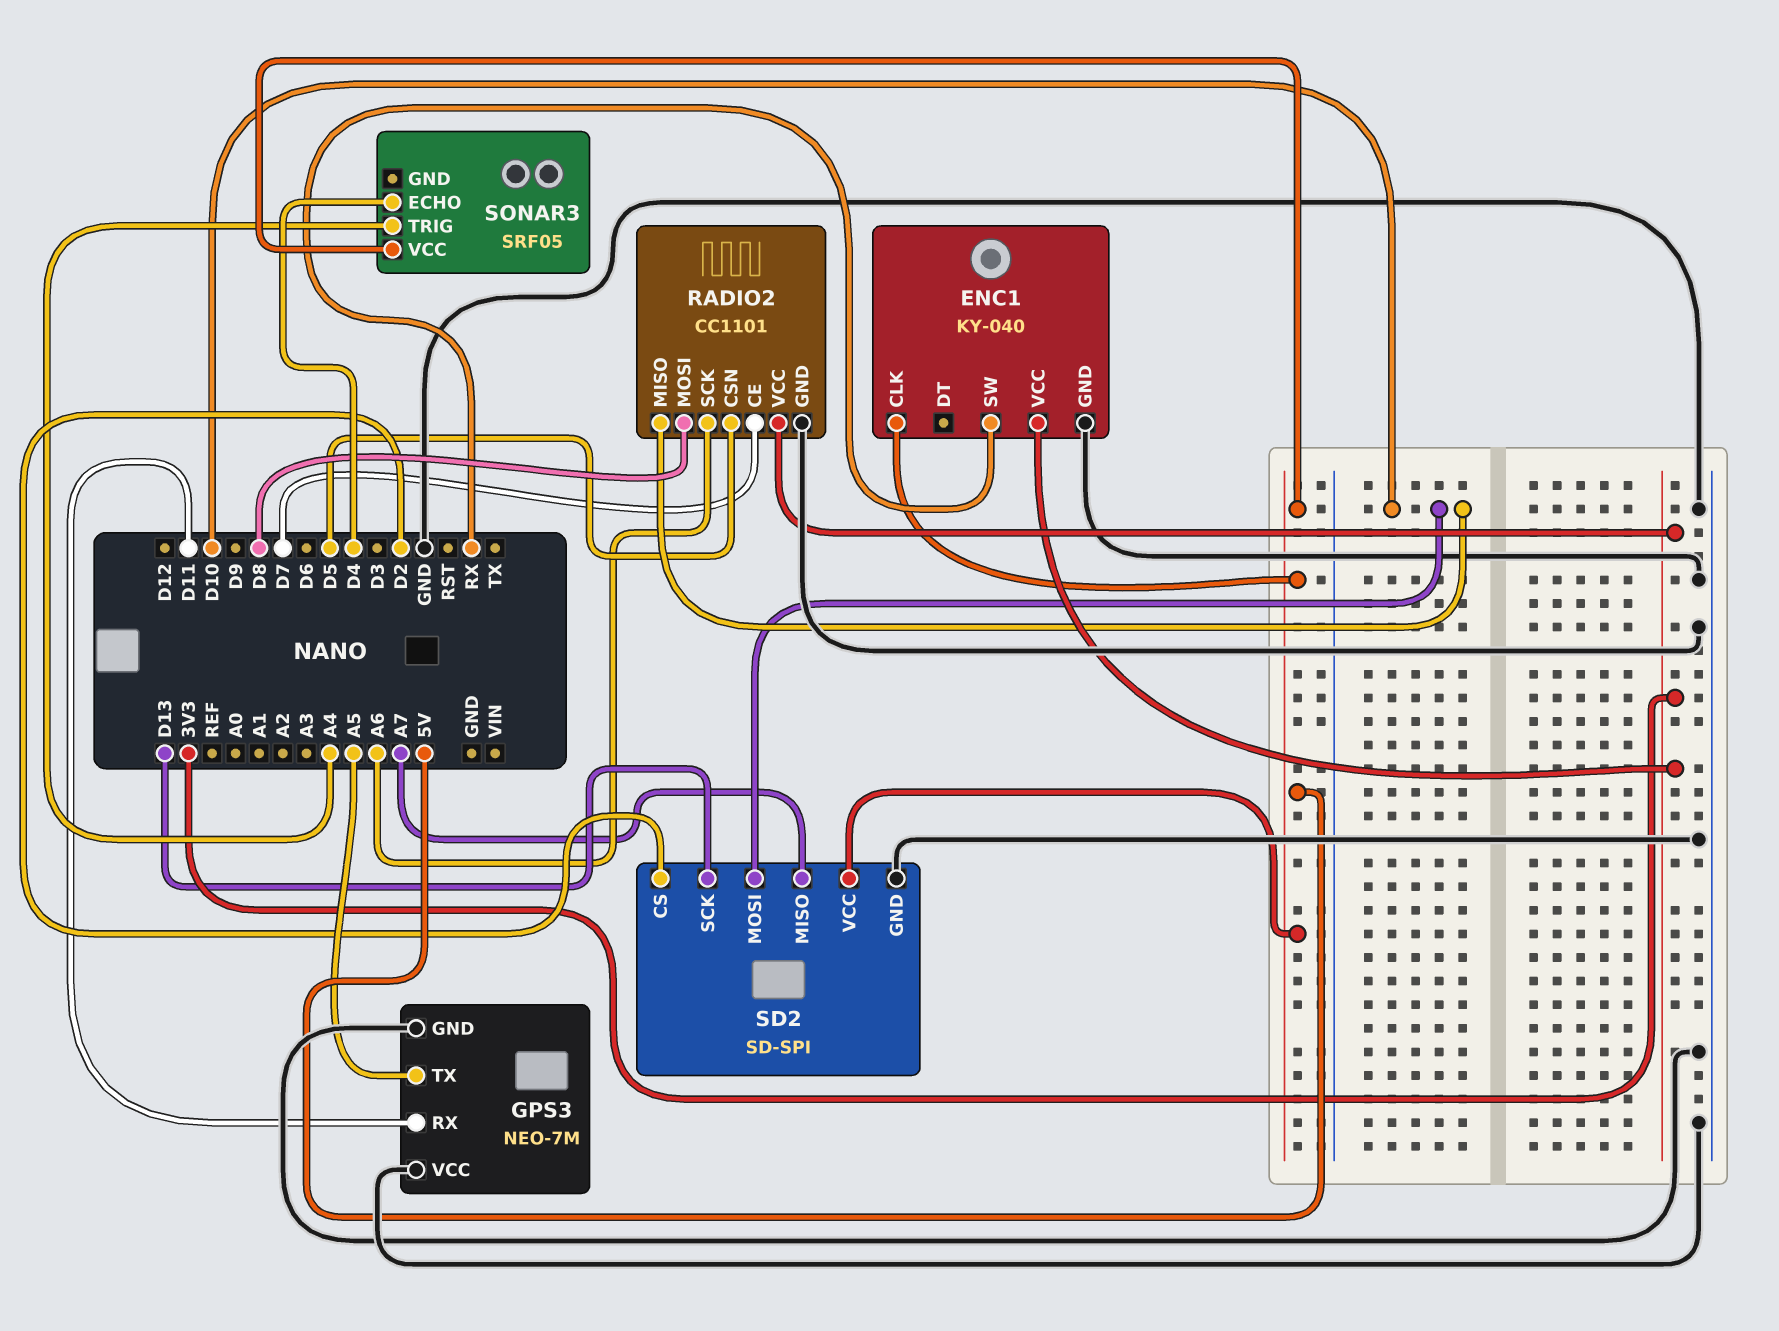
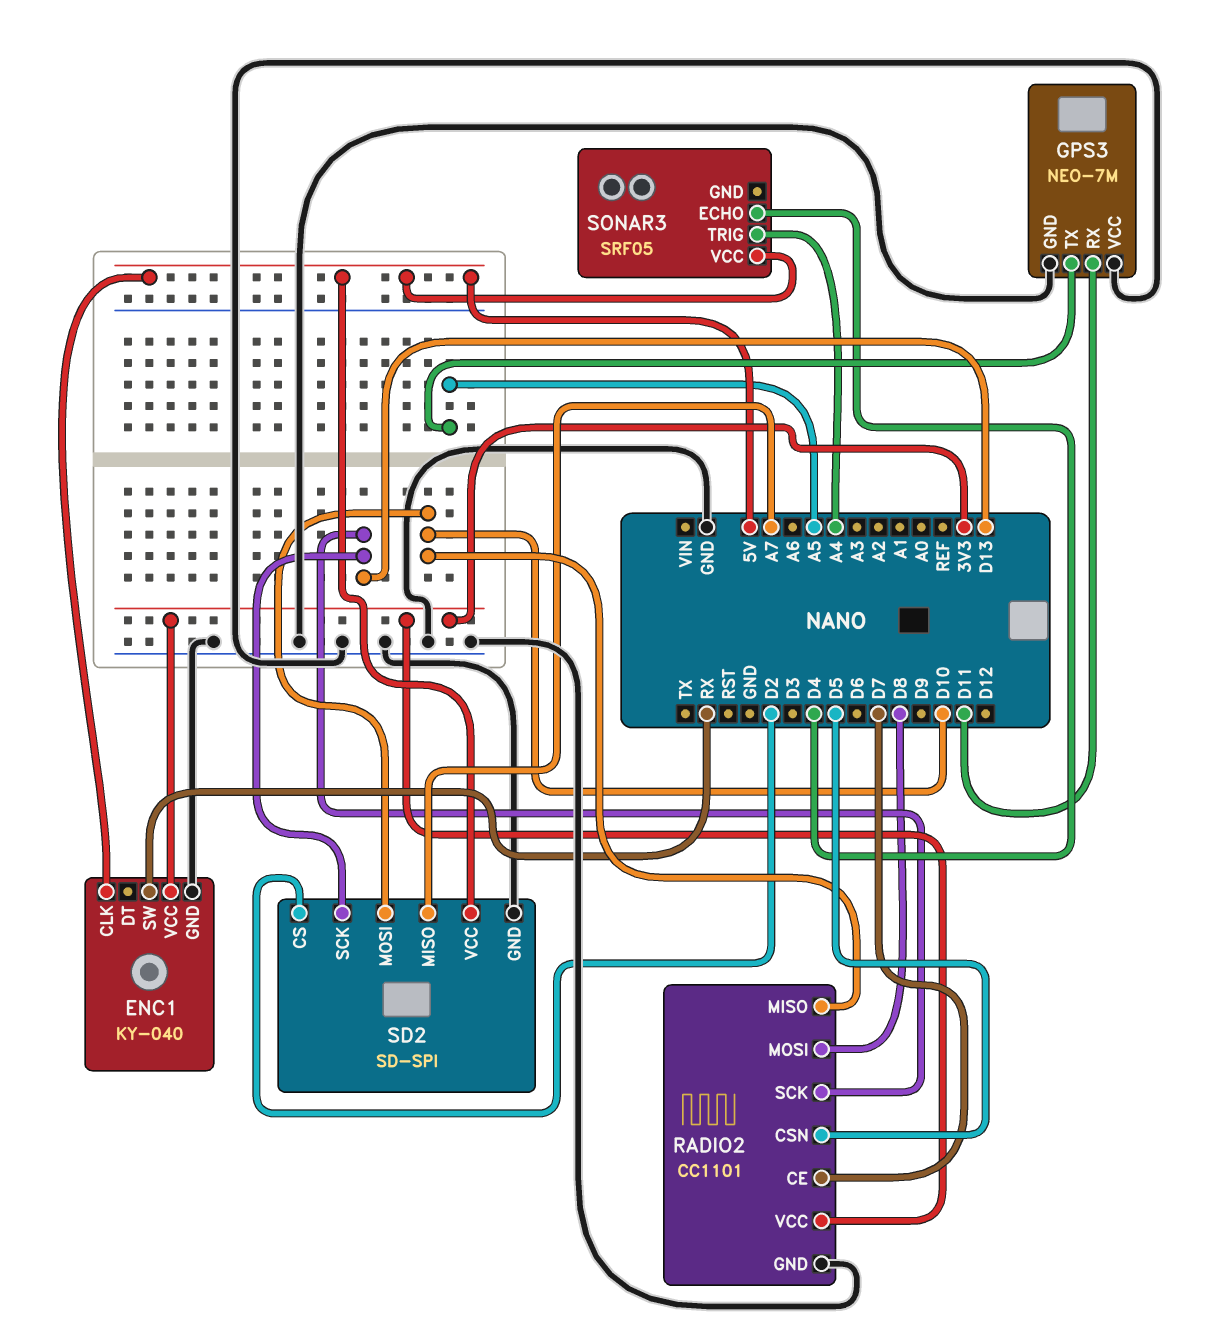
RADIO2 pin SCK: A6 -> D13

